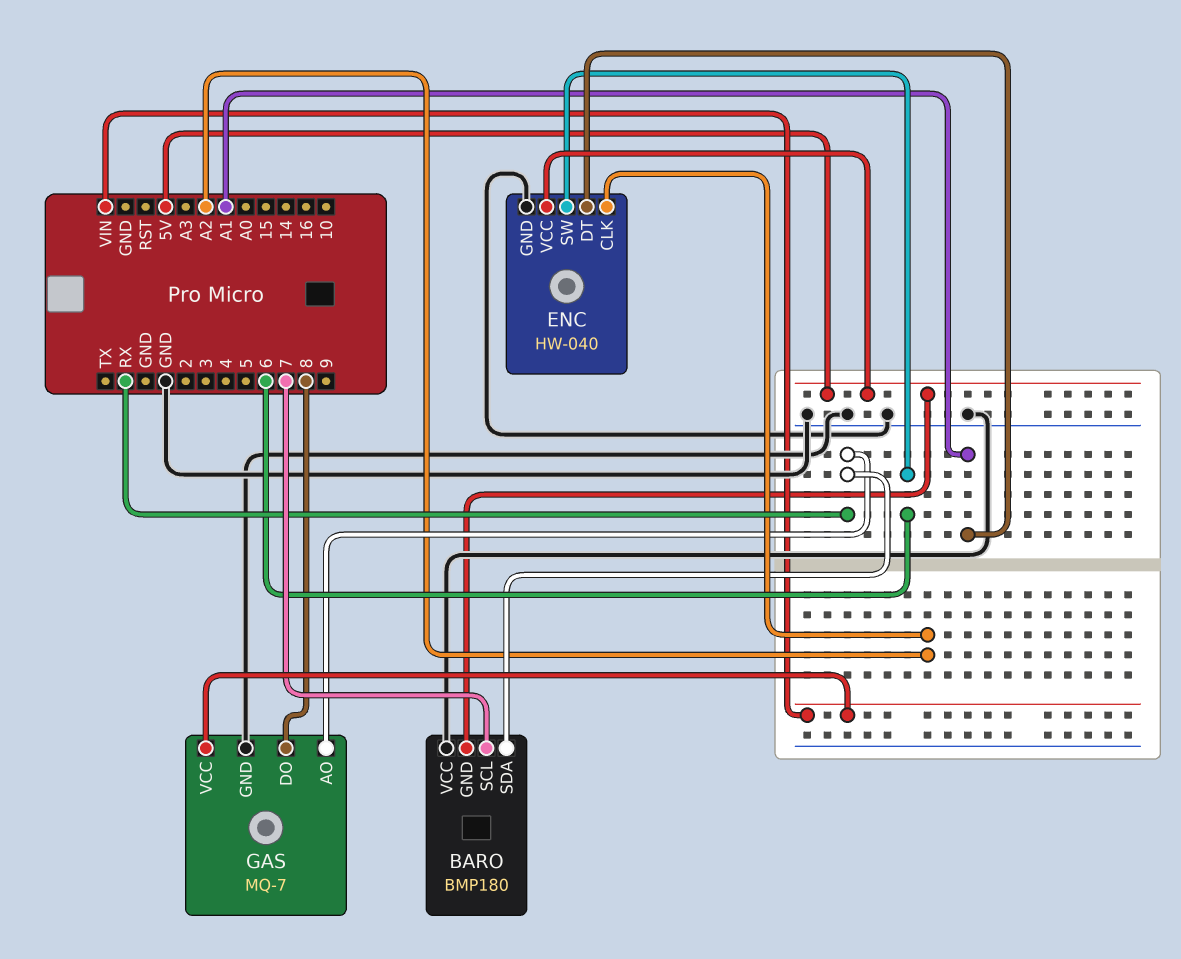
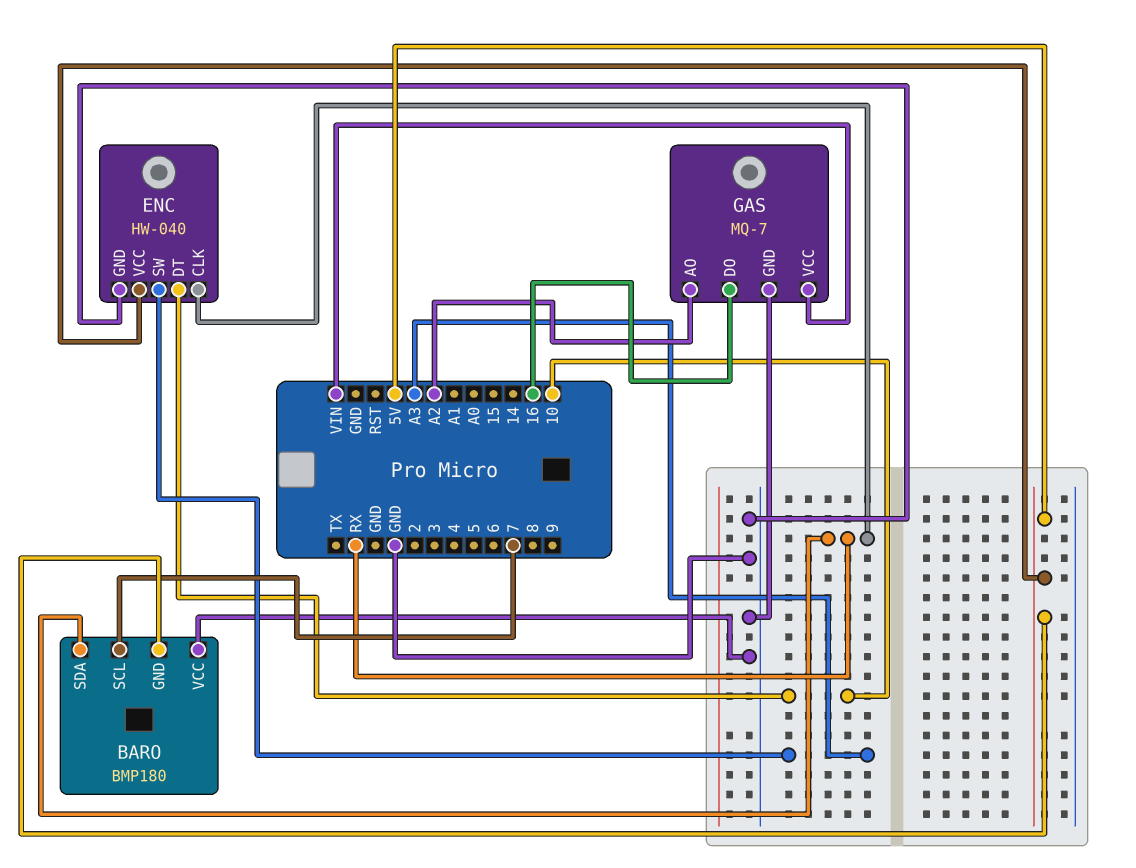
ENC pin CLK: A2 -> RX
ENC pin DT: A1 -> 10
ENC pin SW: 6 -> A3
GAS pin AO: RX -> A2
GAS pin DO: 8 -> 16

